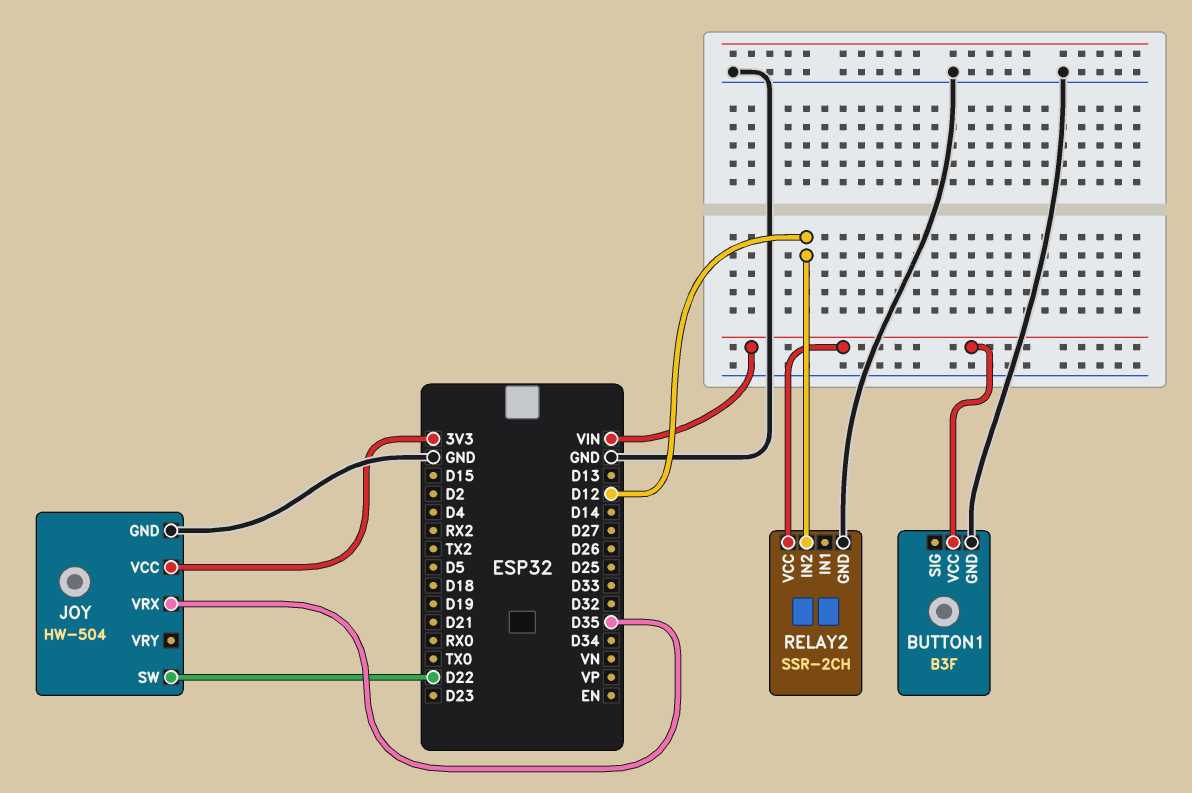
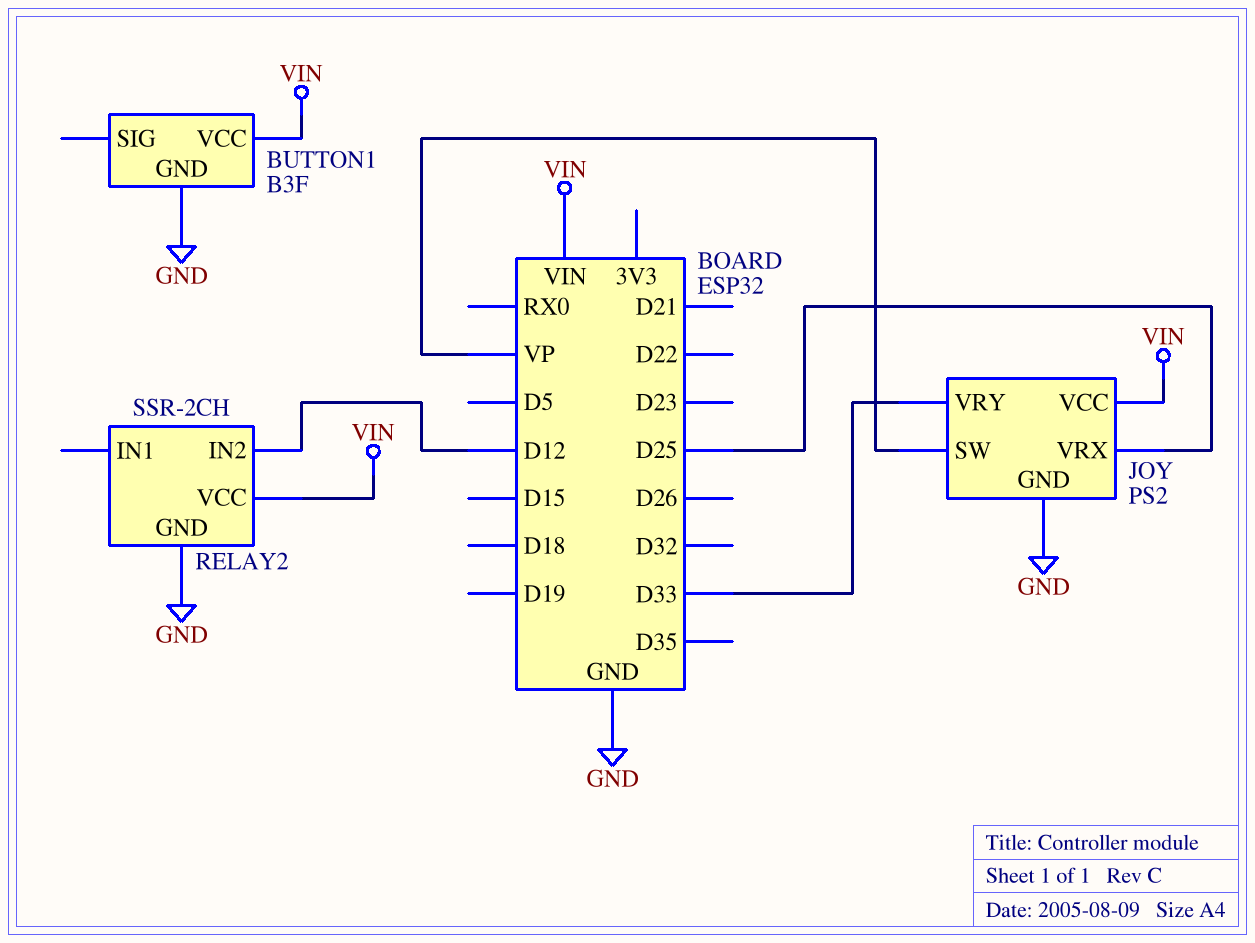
JOY: HW-504 -> PS2
JOY pin SW: D22 -> VP
JOY pin VCC: 3V3 -> VIN
JOY pin VRX: D35 -> D25
JOY pin VRY: none -> D33

